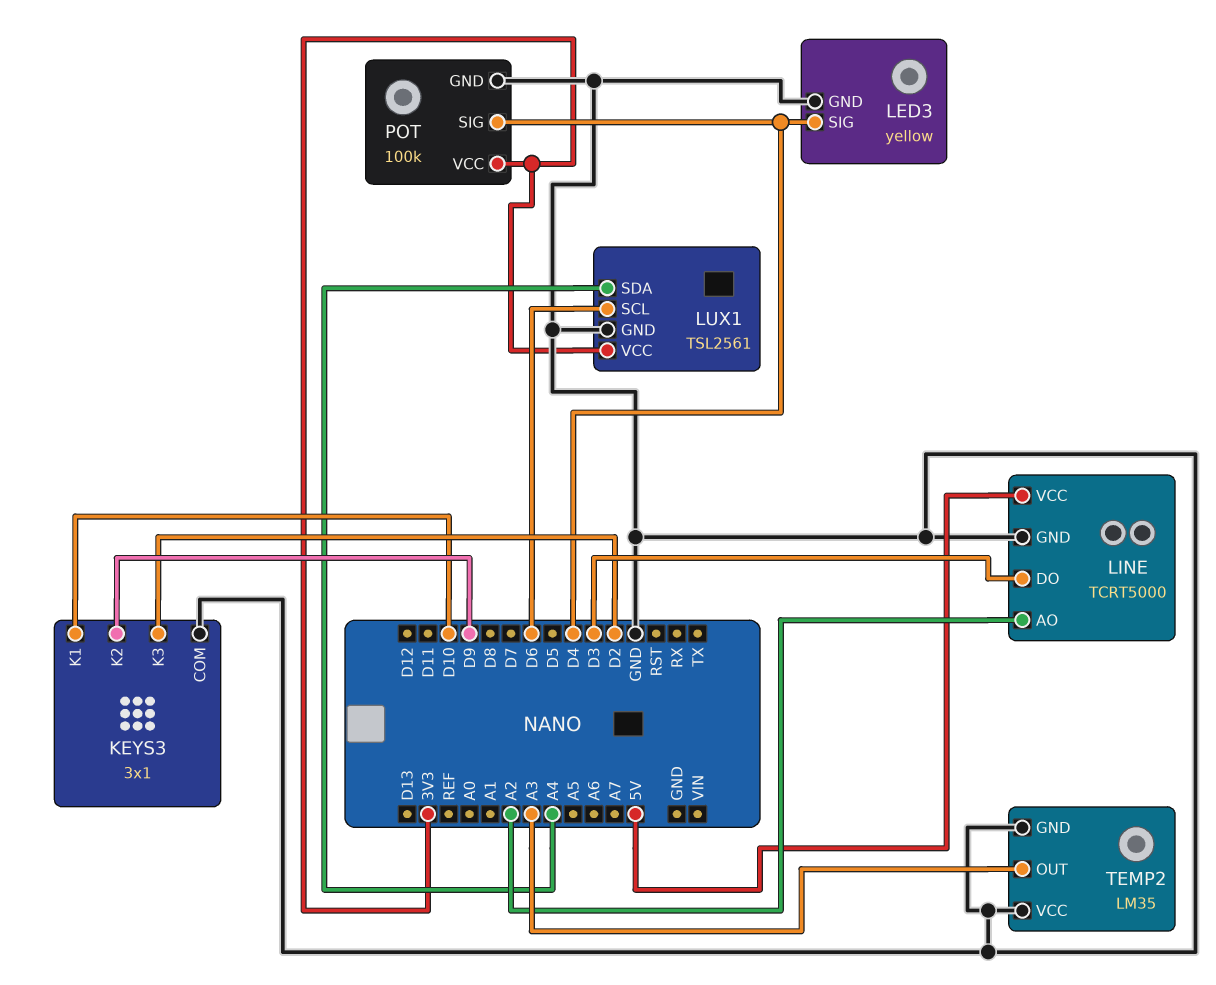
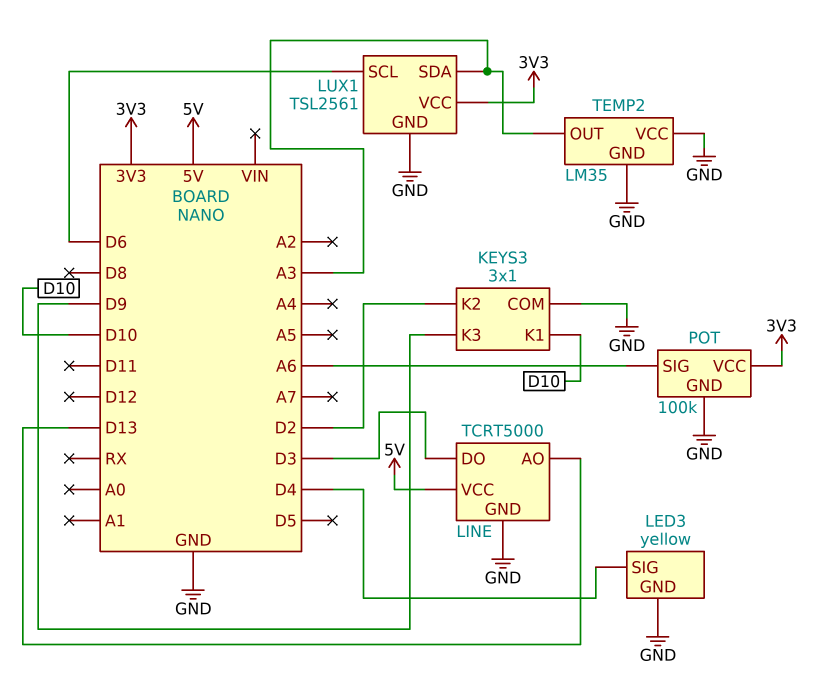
KEYS3 pin K2: D9 -> D2
KEYS3 pin K3: D2 -> D9
LINE pin AO: A2 -> D13
LUX1 pin SDA: A4 -> A3
POT pin SIG: D4 -> A6

